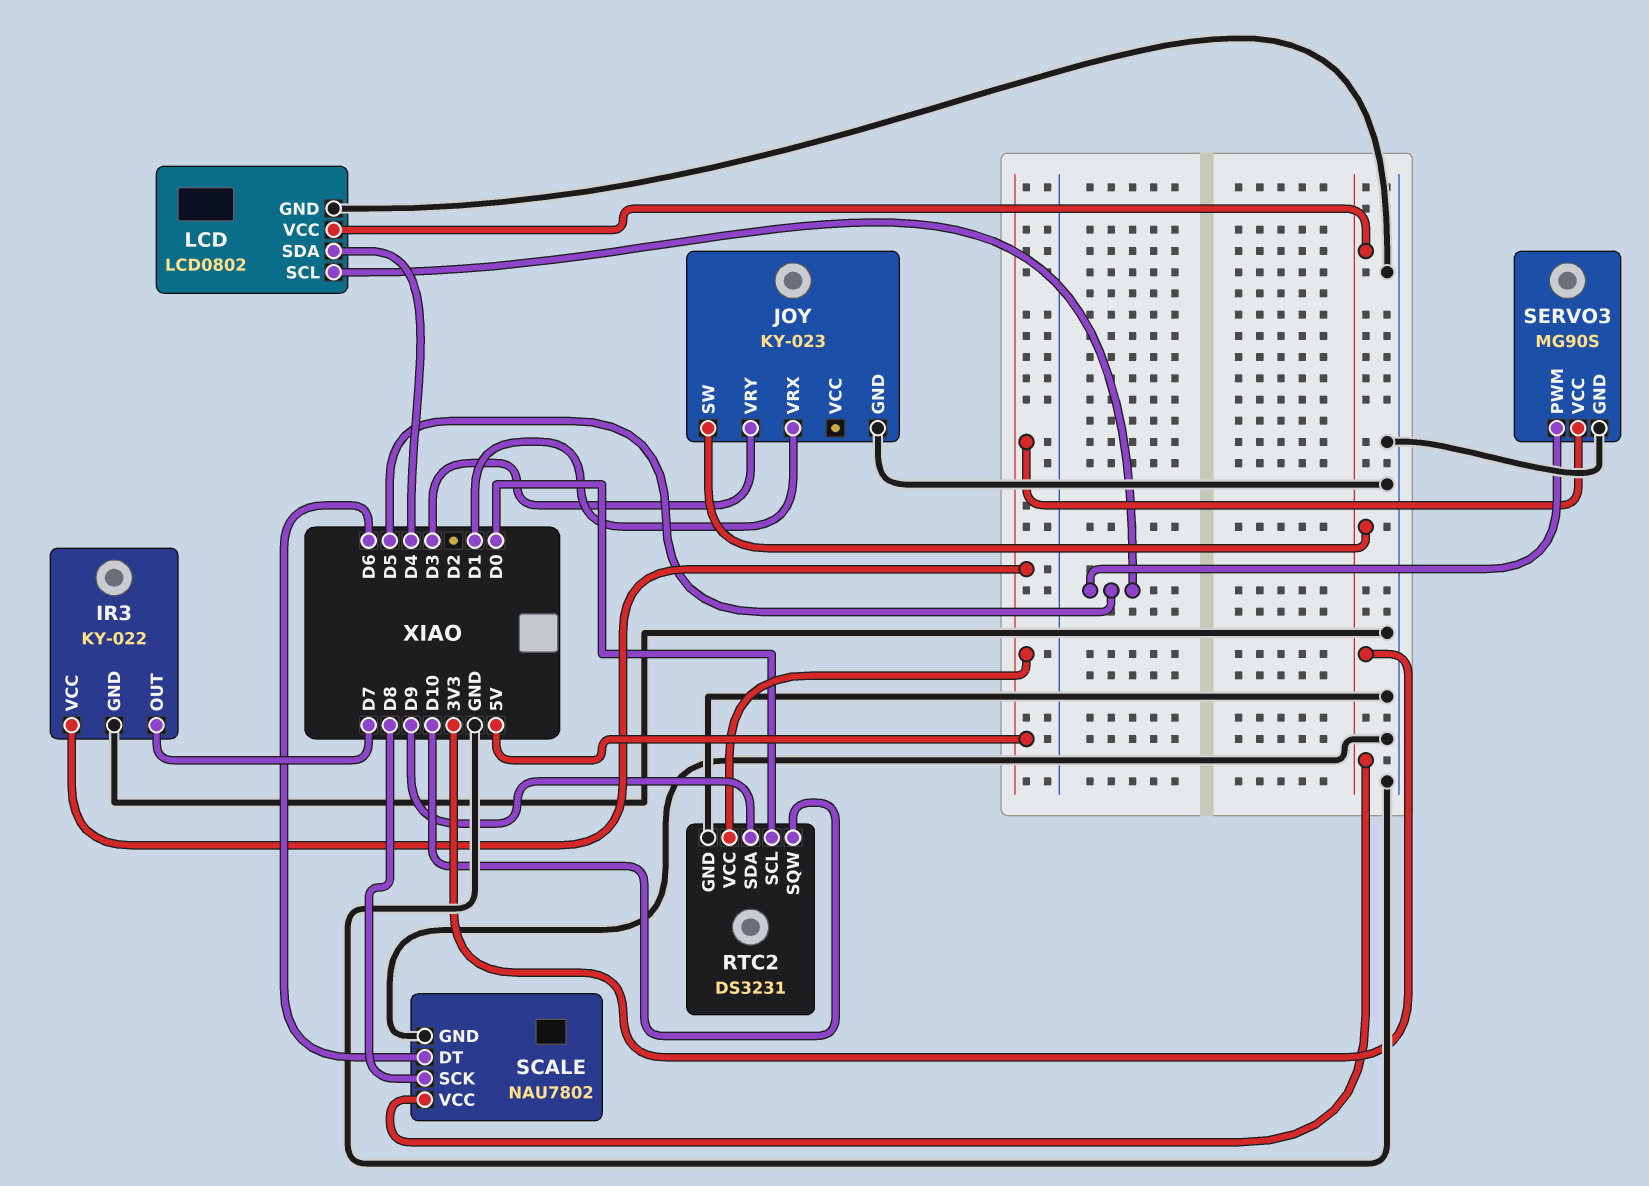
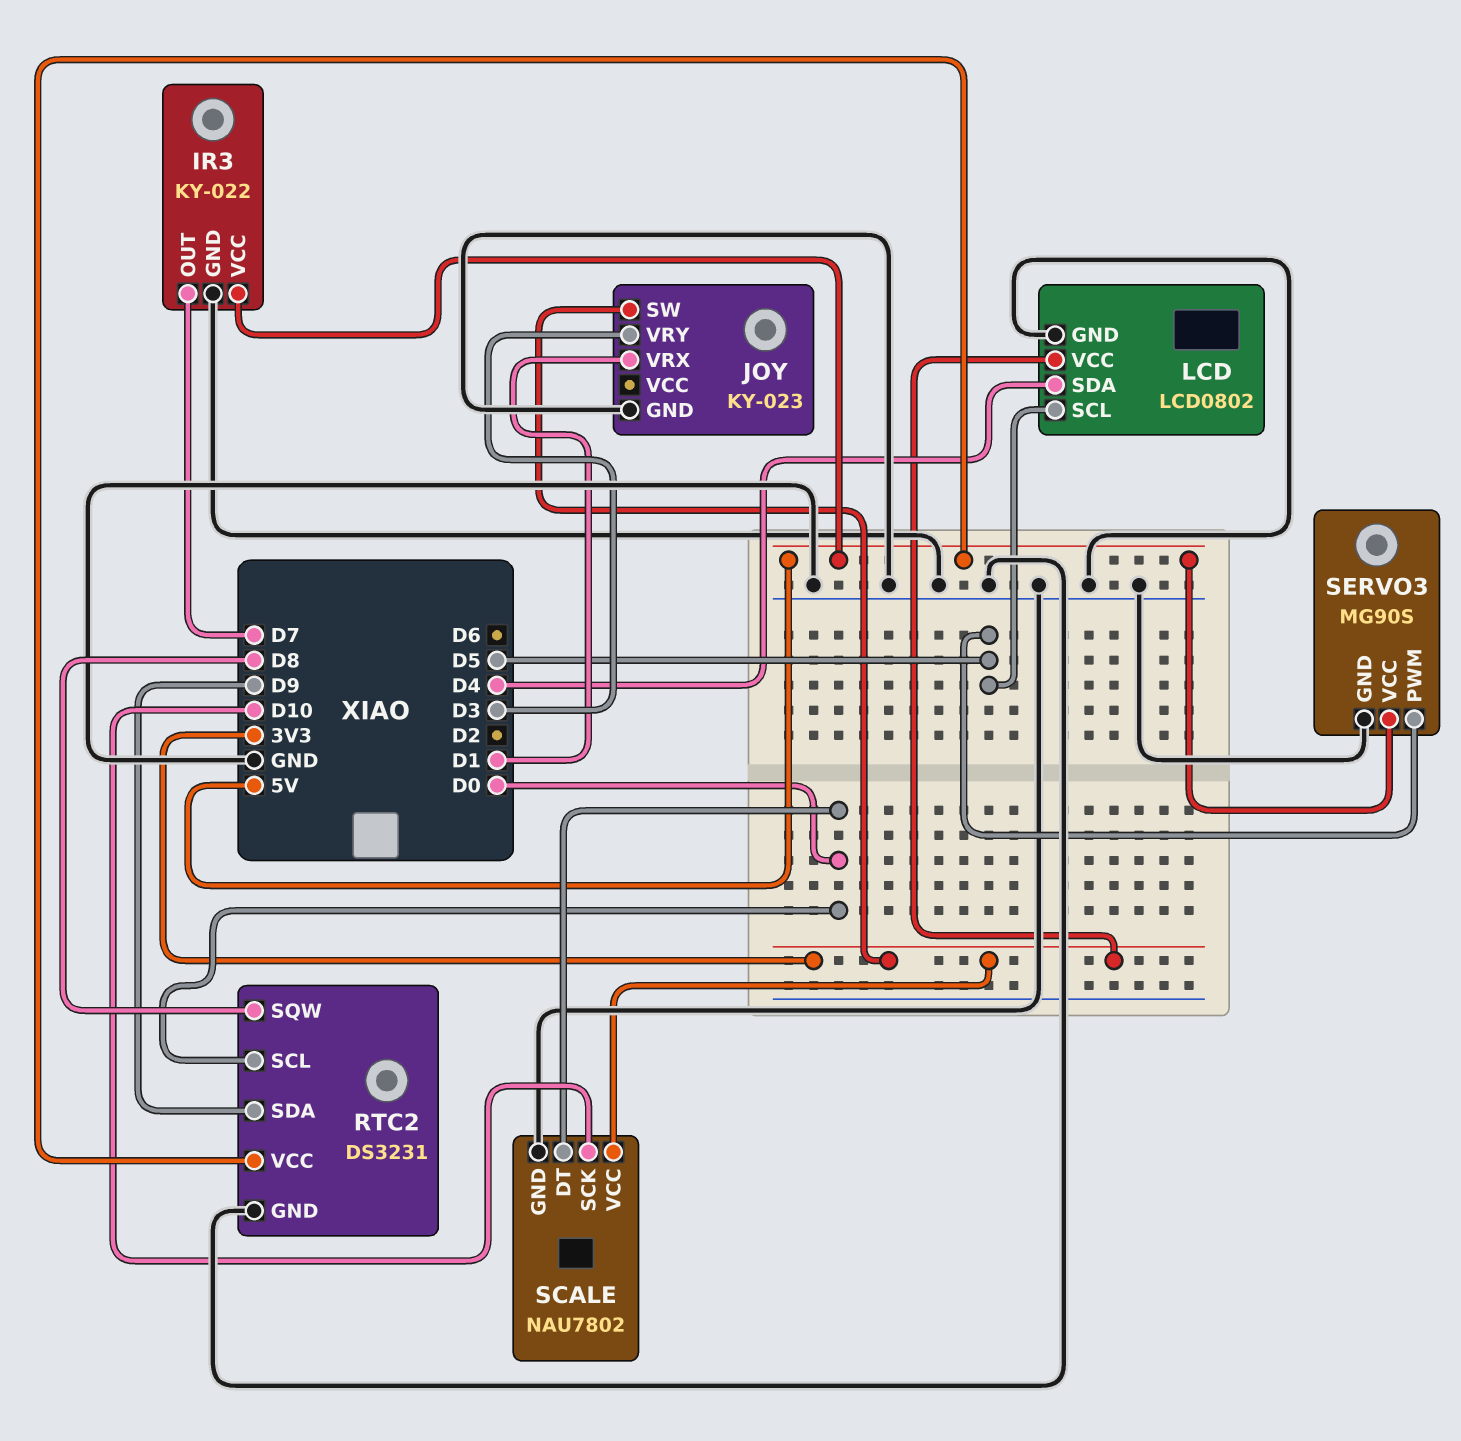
RTC2 pin SQW: D10 -> D8
SCALE pin DT: D6 -> D0
SCALE pin SCK: D8 -> D10

